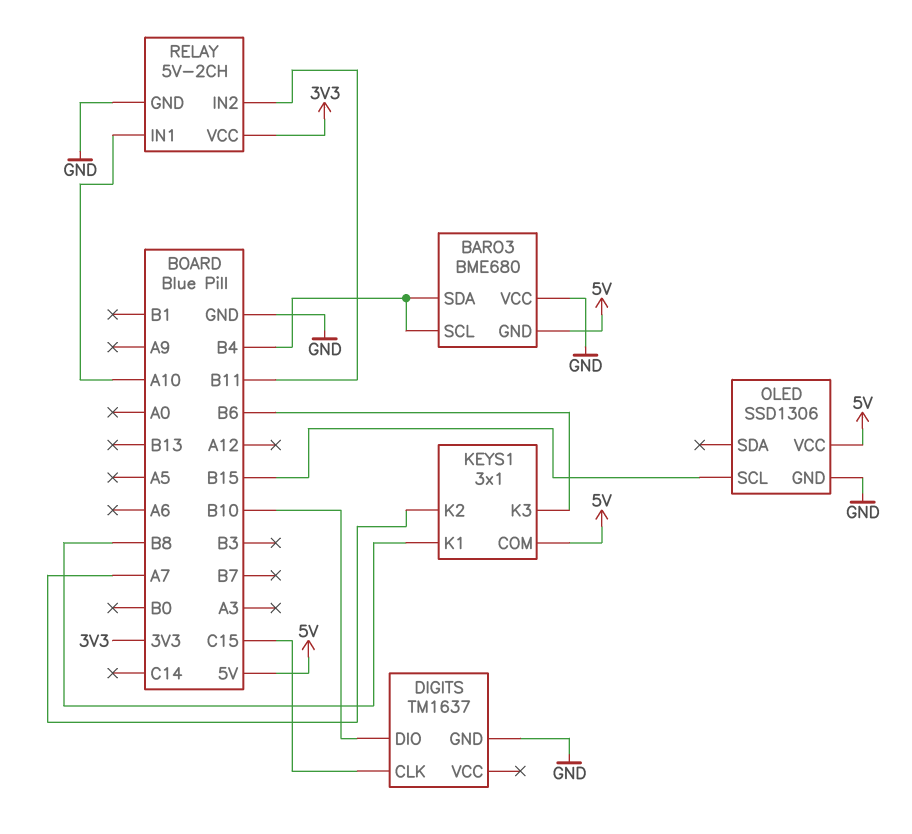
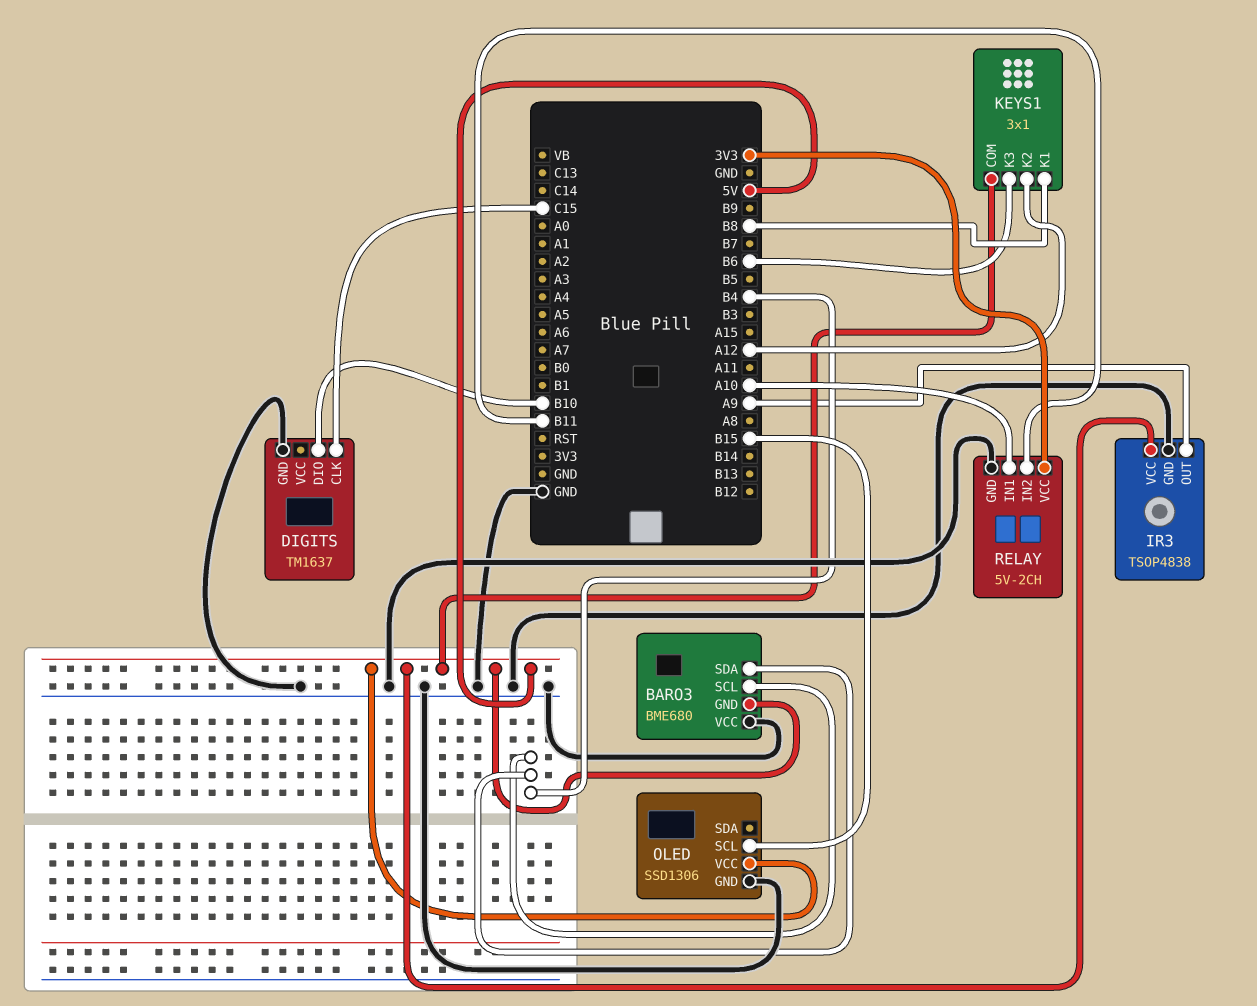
IR3: none -> TSOP4838
IR3 pin GND: none -> GND
IR3 pin OUT: none -> A9
IR3 pin VCC: none -> 5V
KEYS1 pin K2: A7 -> A12

